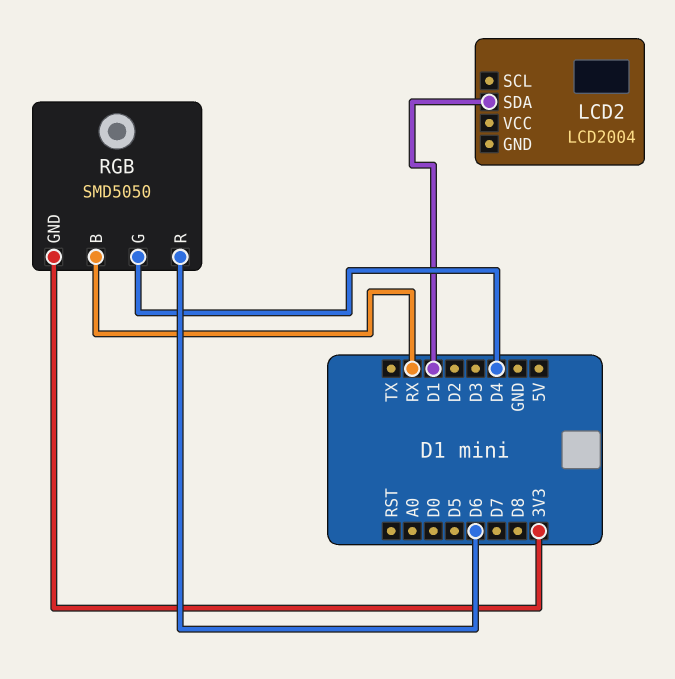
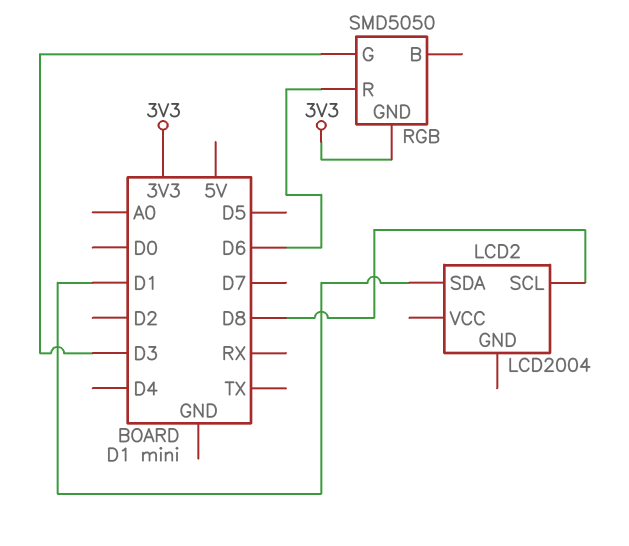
LCD2 pin SCL: none -> D8
RGB pin B: RX -> none
RGB pin G: D4 -> D3

